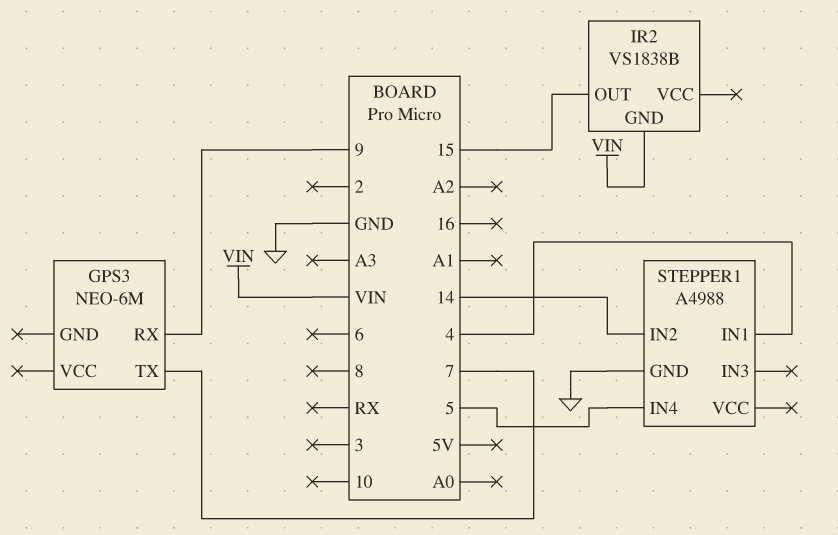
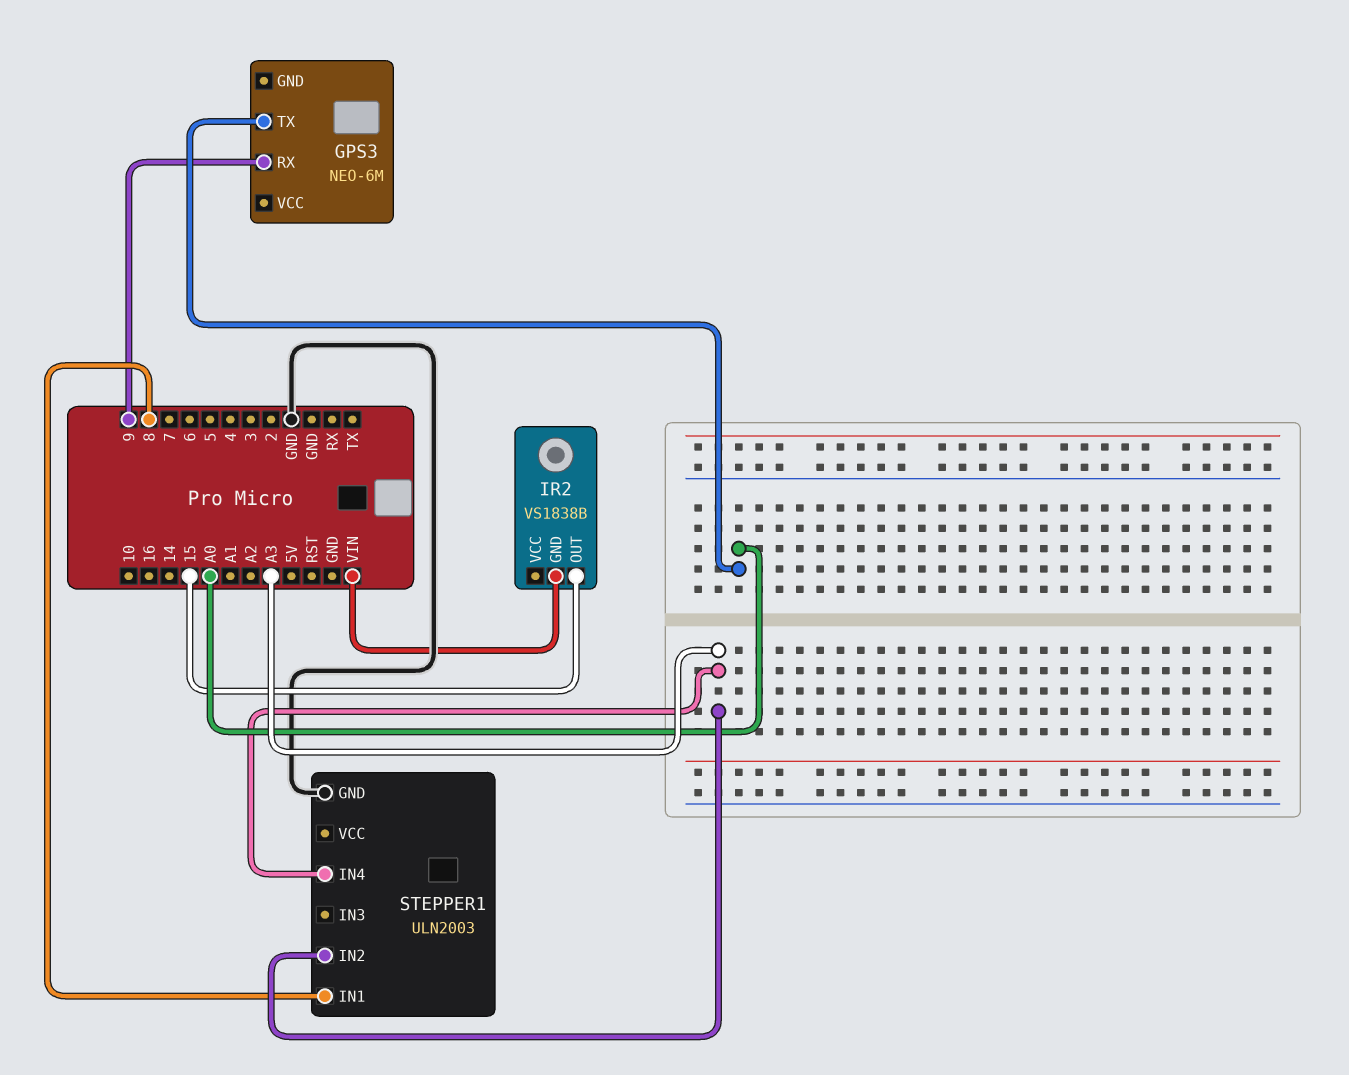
GPS3 pin TX: 7 -> A0
STEPPER1: A4988 -> ULN2003
STEPPER1 pin IN1: 4 -> 8
STEPPER1 pin IN2: 14 -> A3
STEPPER1 pin IN4: 5 -> A3

